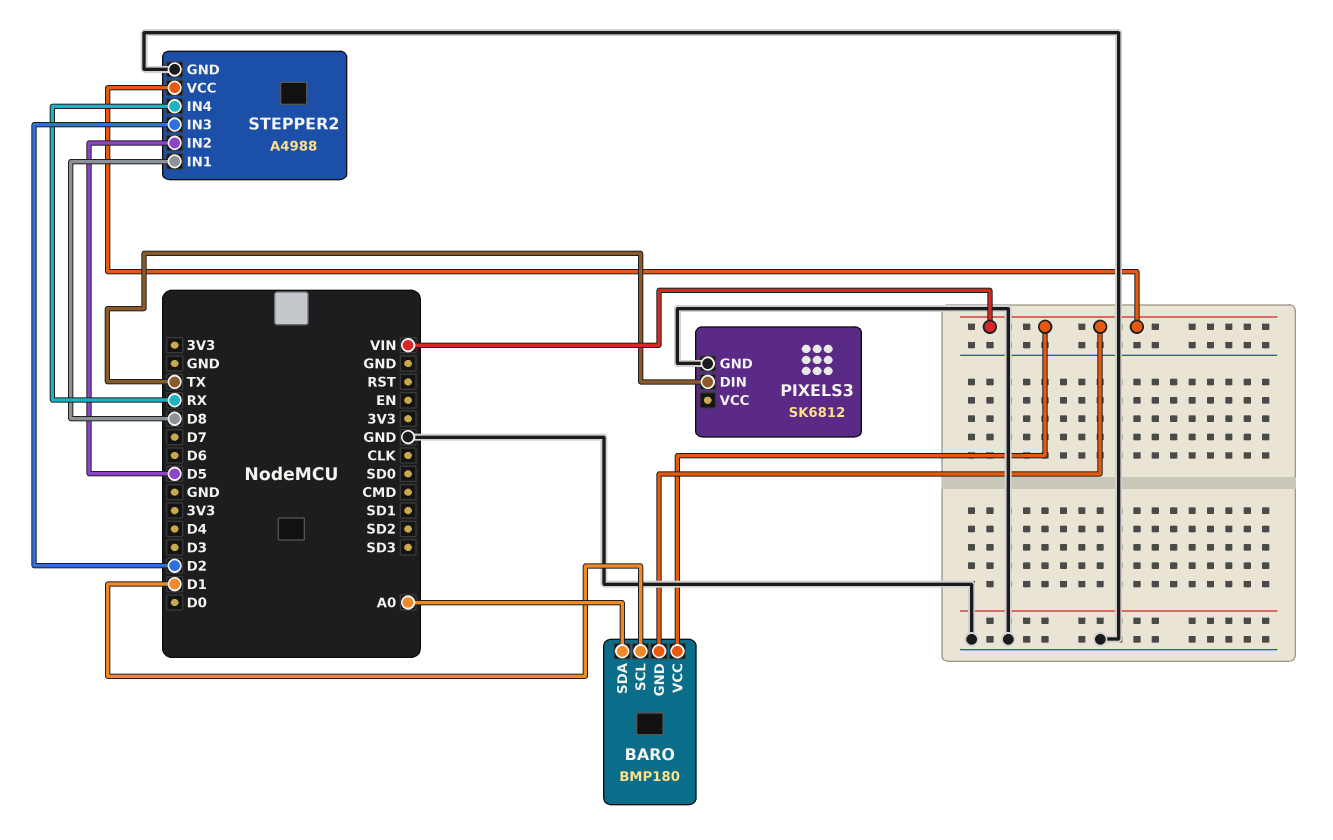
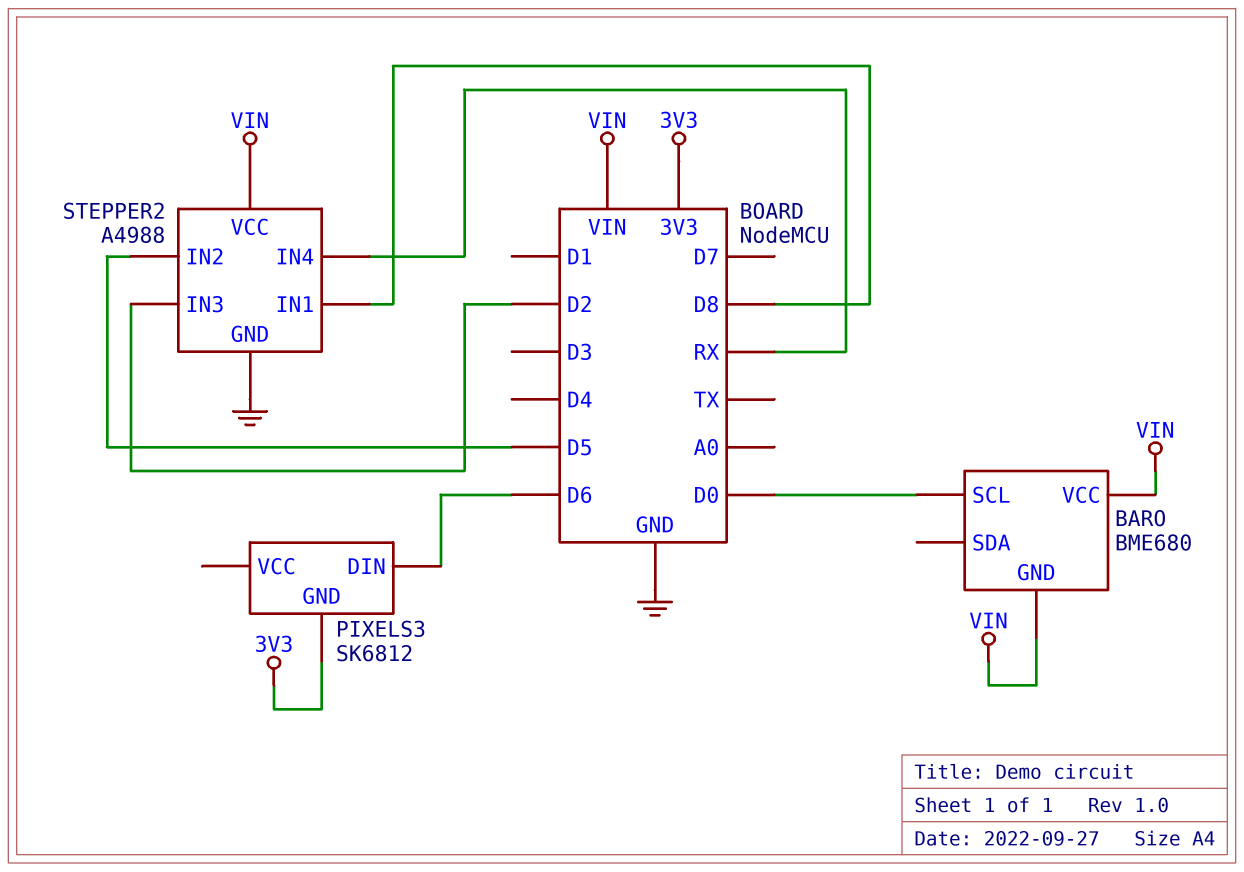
BARO: BMP180 -> BME680
BARO pin SCL: D1 -> D0
BARO pin SDA: A0 -> none
PIXELS3 pin DIN: TX -> D6
PIXELS3 pin GND: GND -> 3V3

